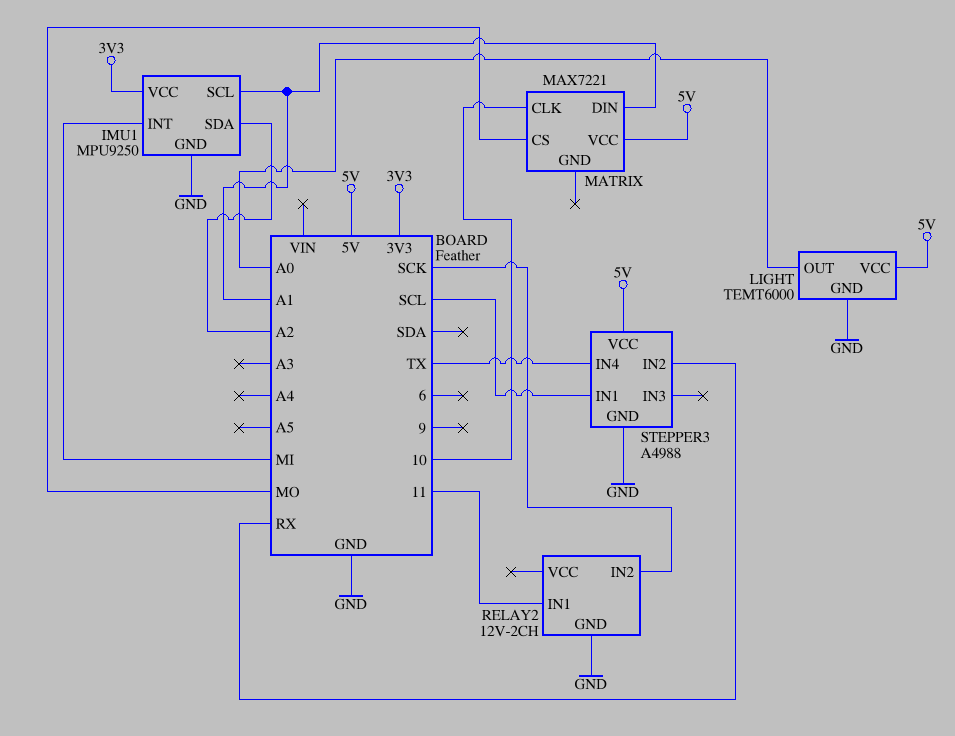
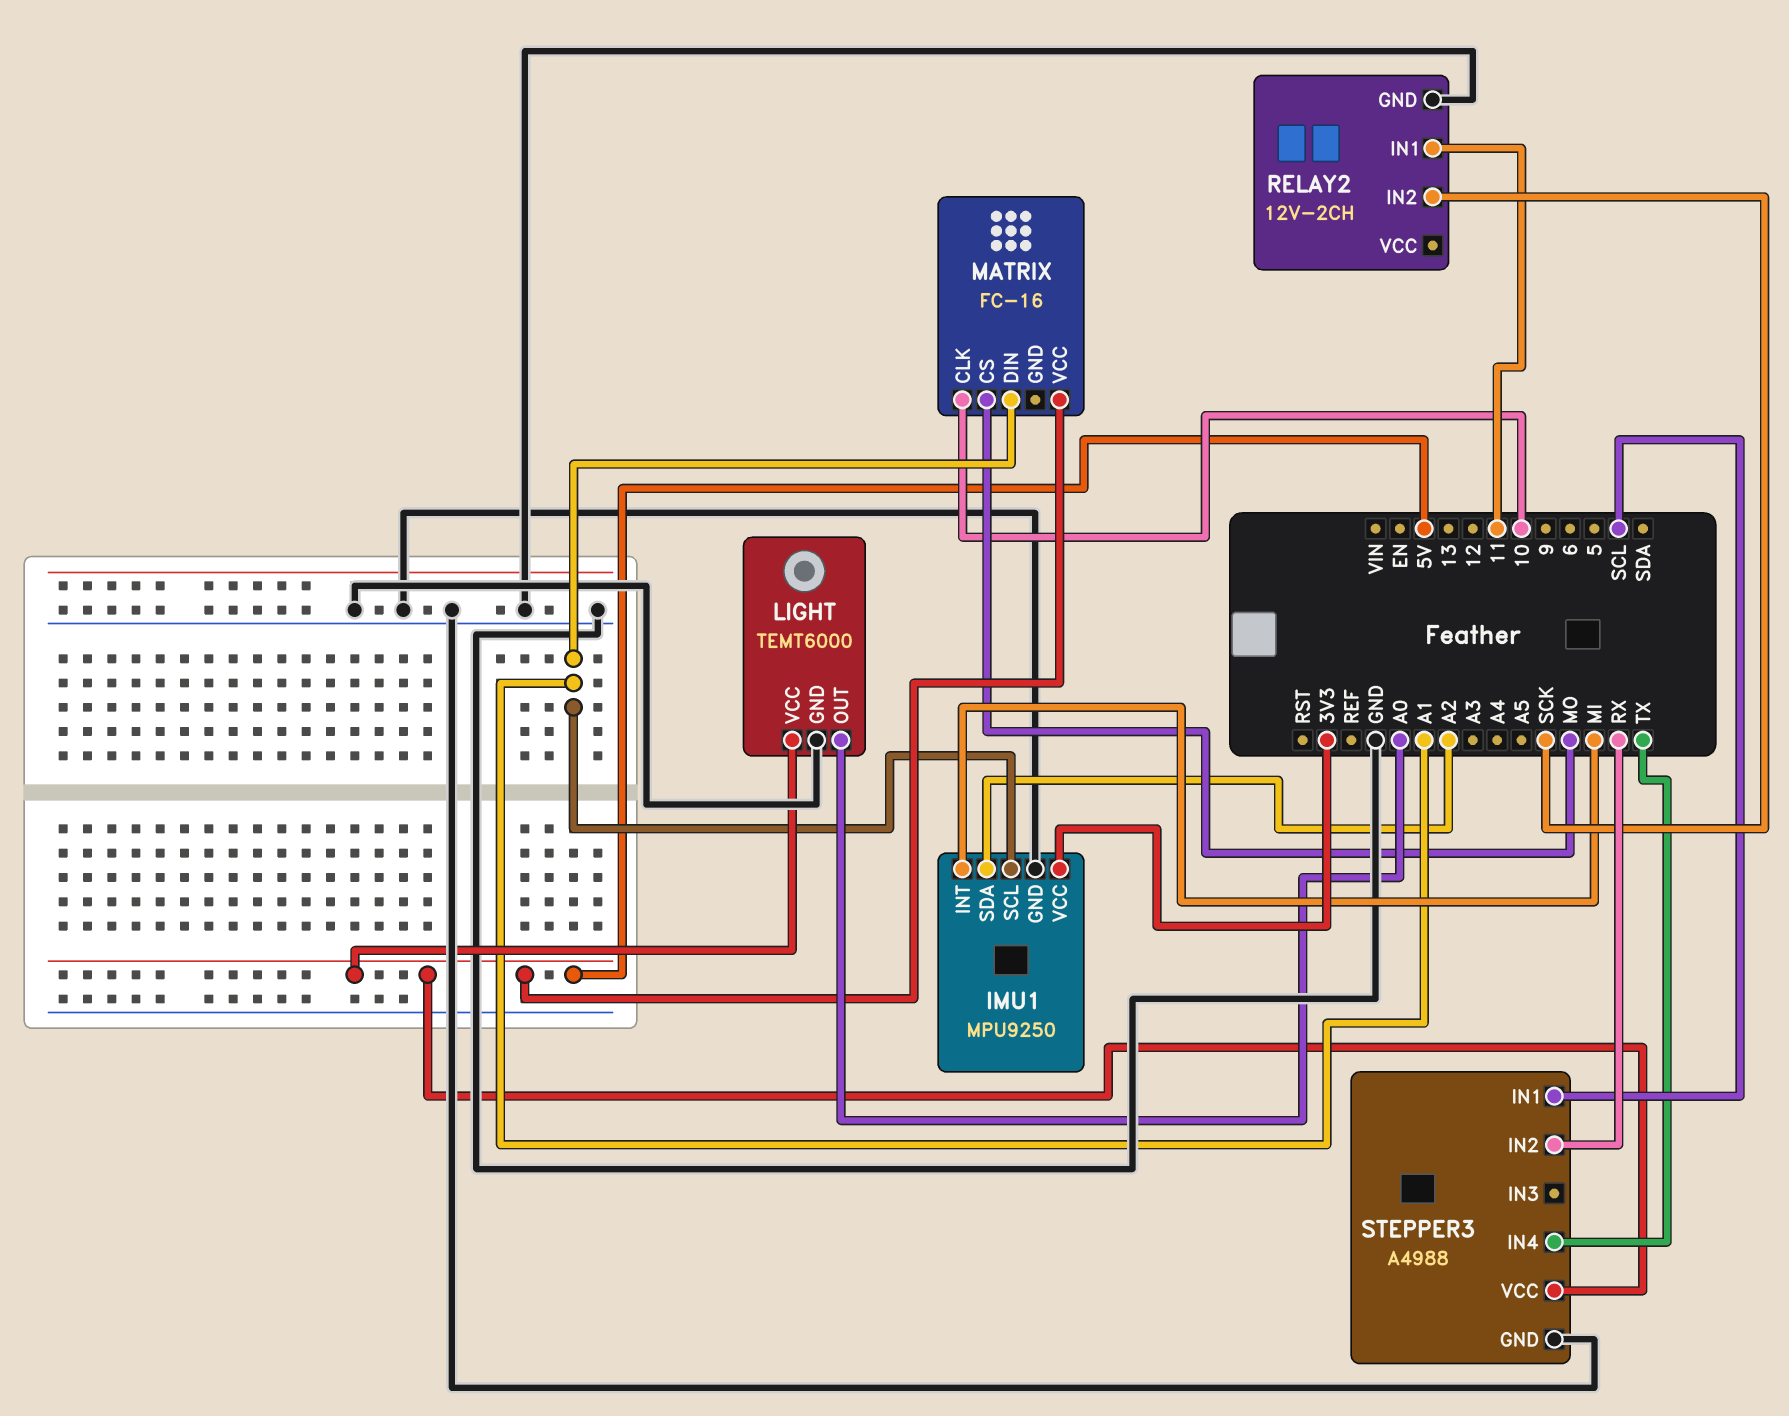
MATRIX: MAX7221 -> FC-16

